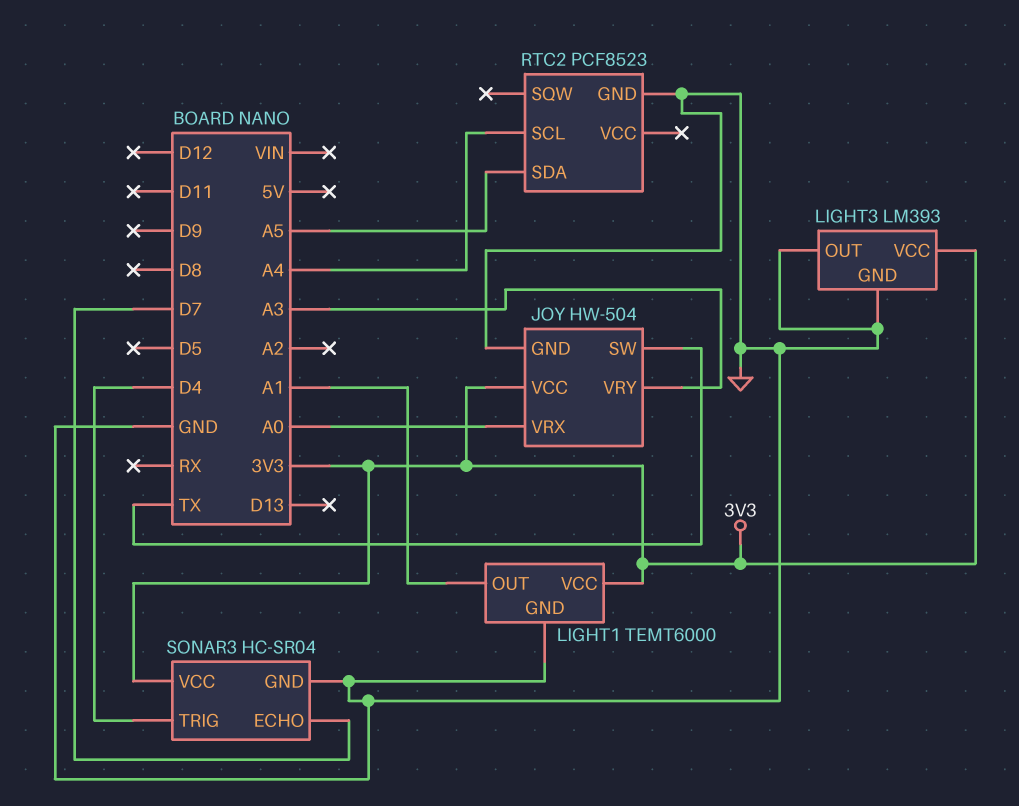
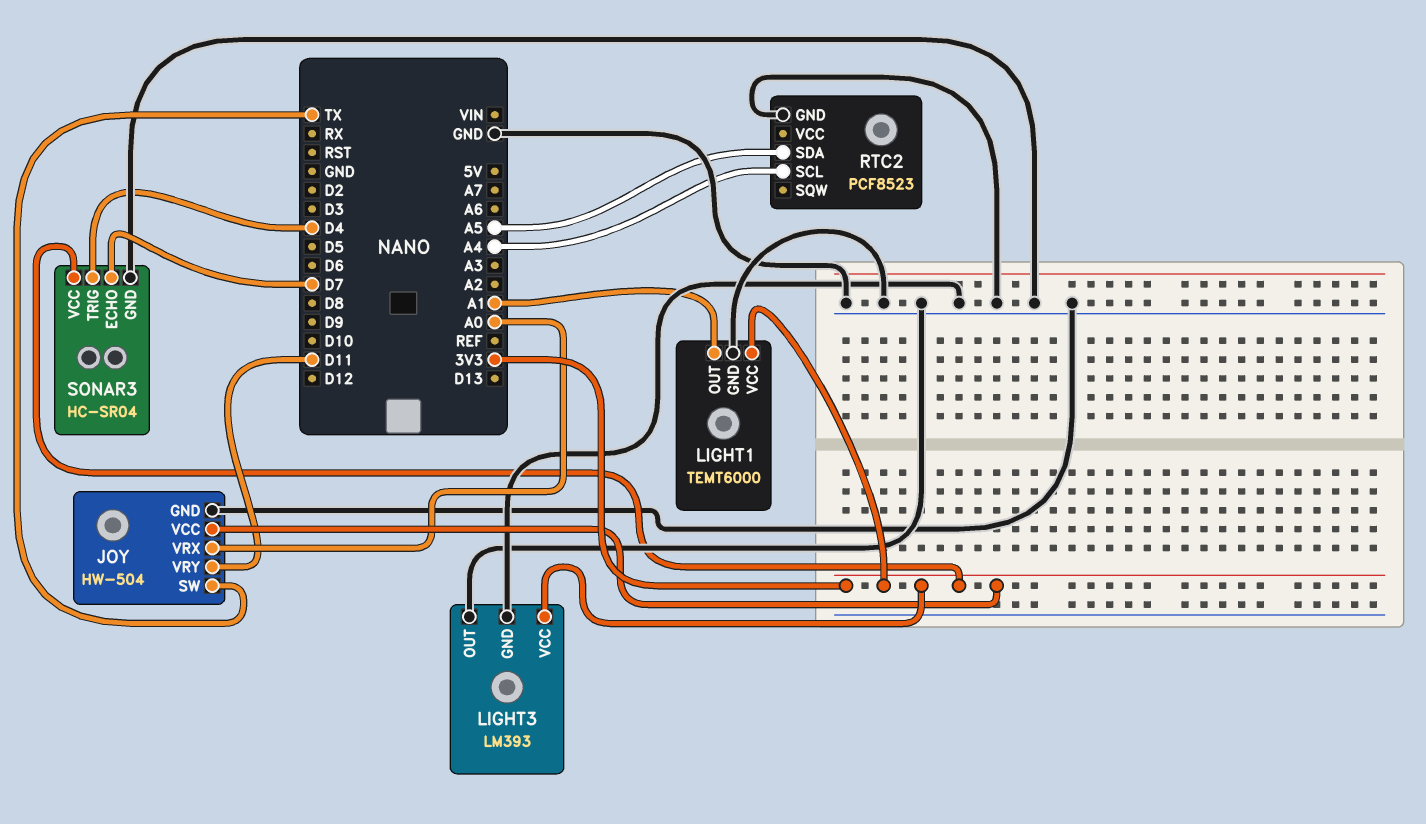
JOY pin VRY: A3 -> D11

